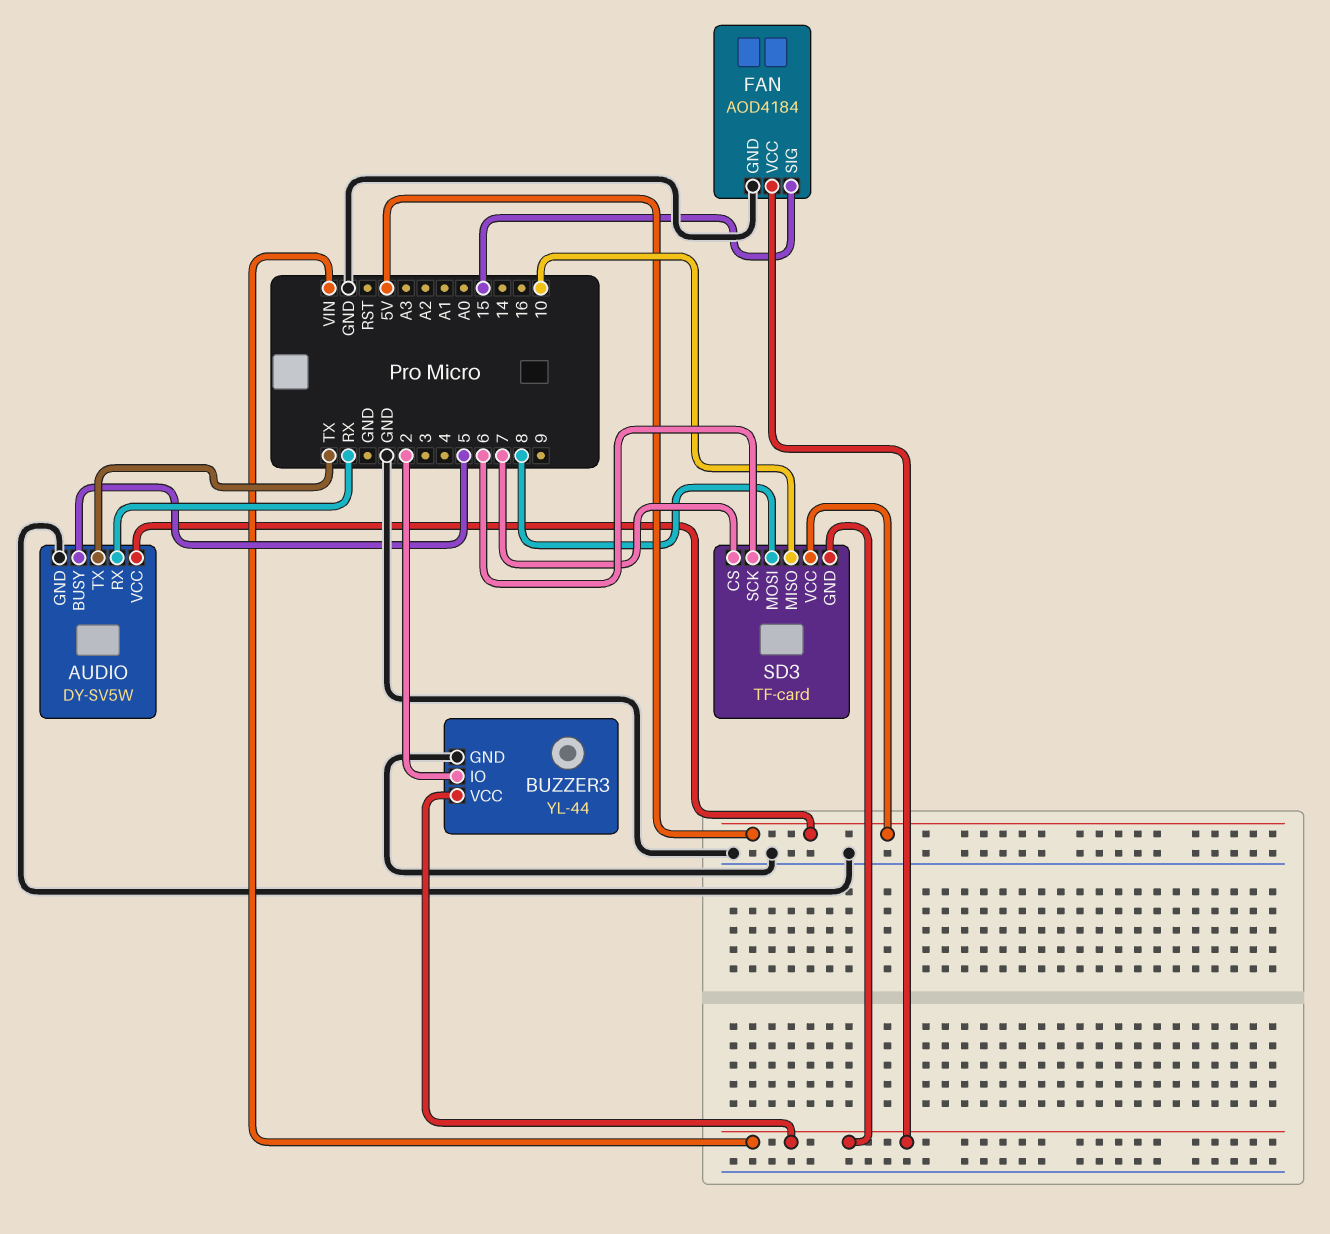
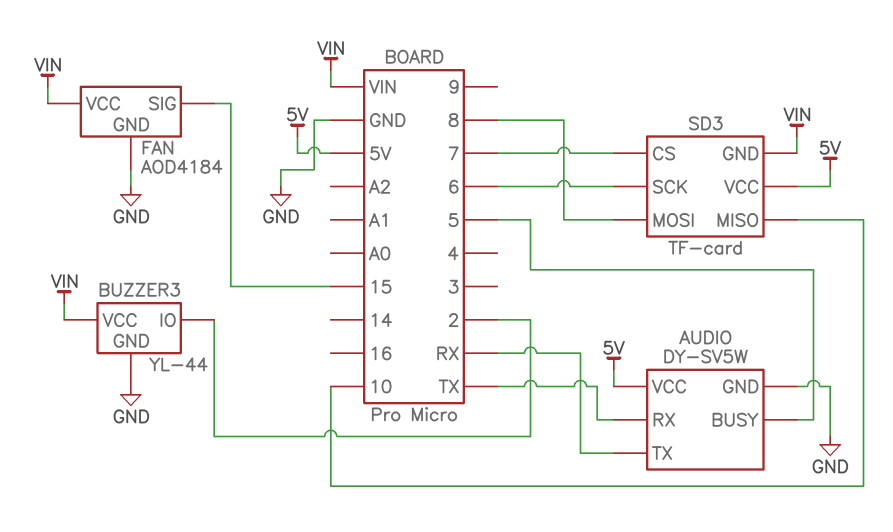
AUDIO pin RX: RX -> TX
AUDIO pin TX: TX -> RX

